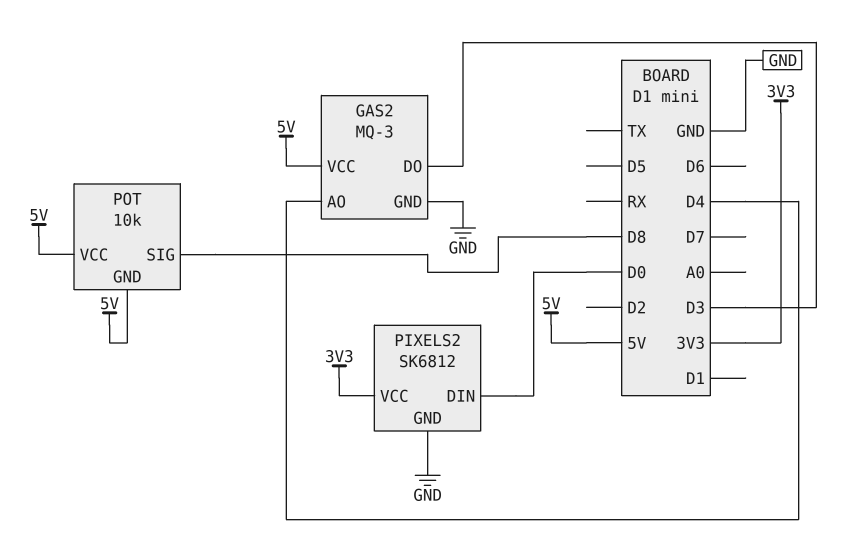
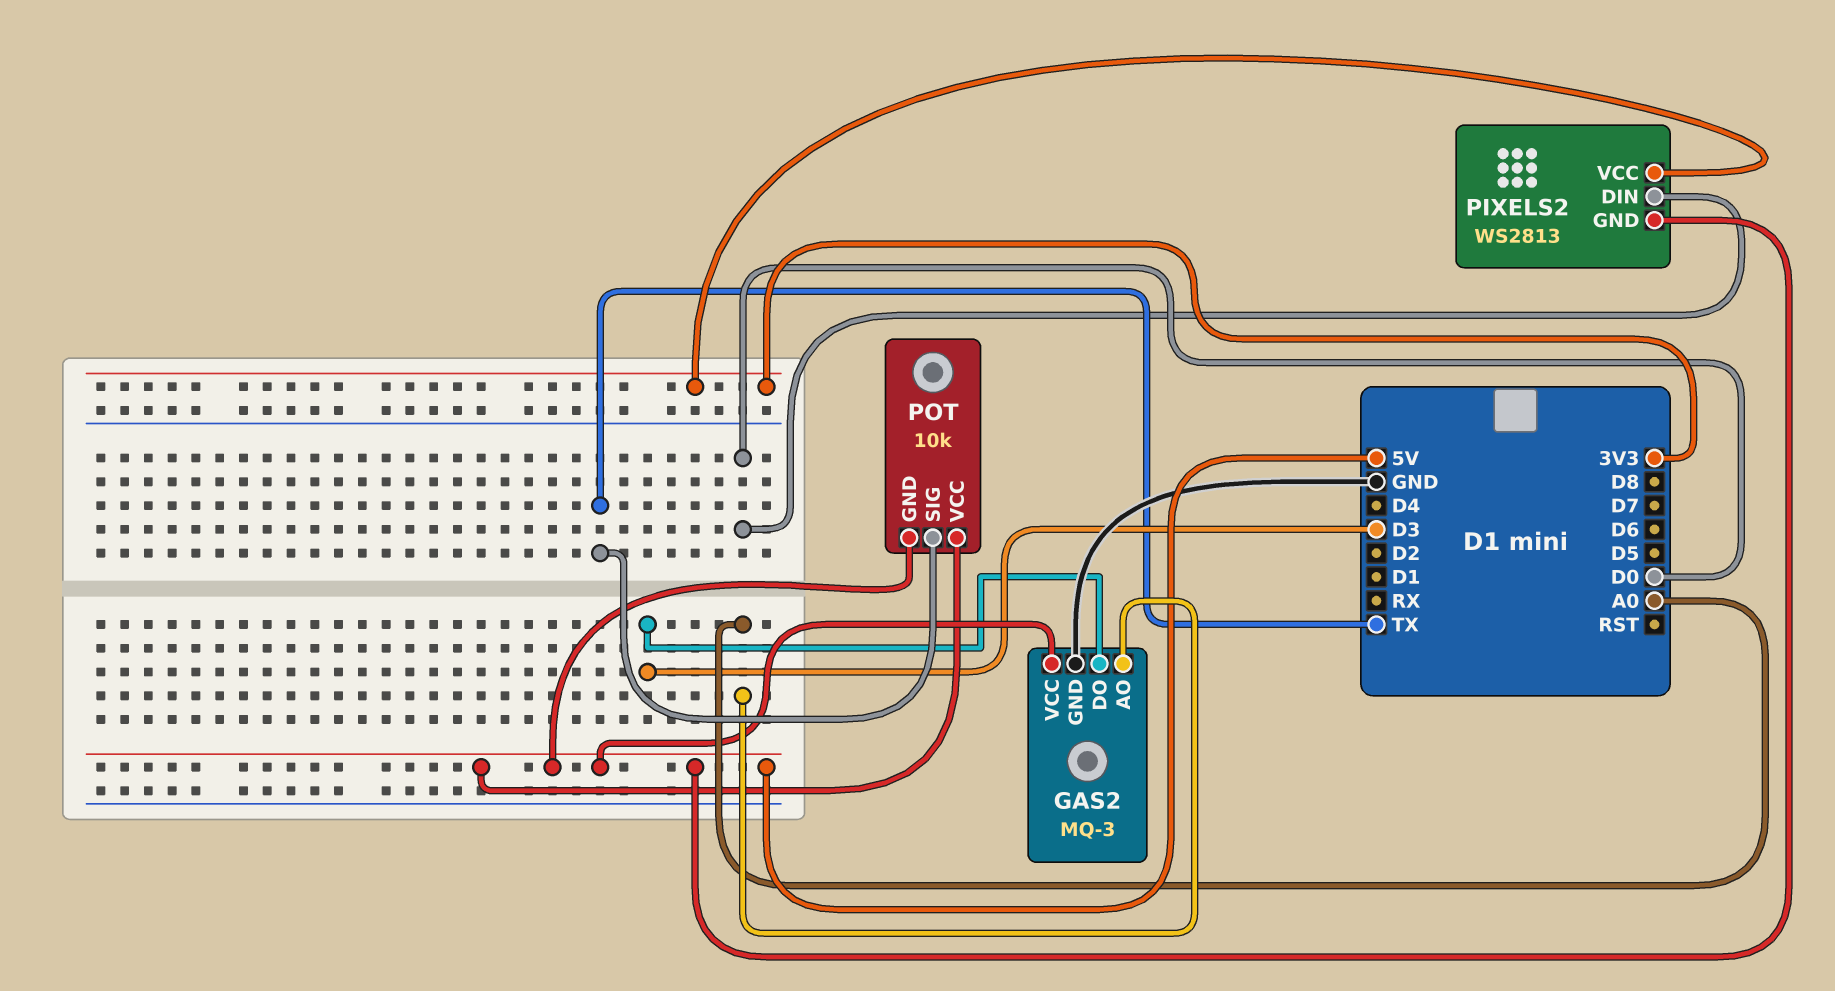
GAS2 pin AO: D4 -> A0
PIXELS2: SK6812 -> WS2813
PIXELS2 pin GND: GND -> 5V
POT pin SIG: D8 -> TX

